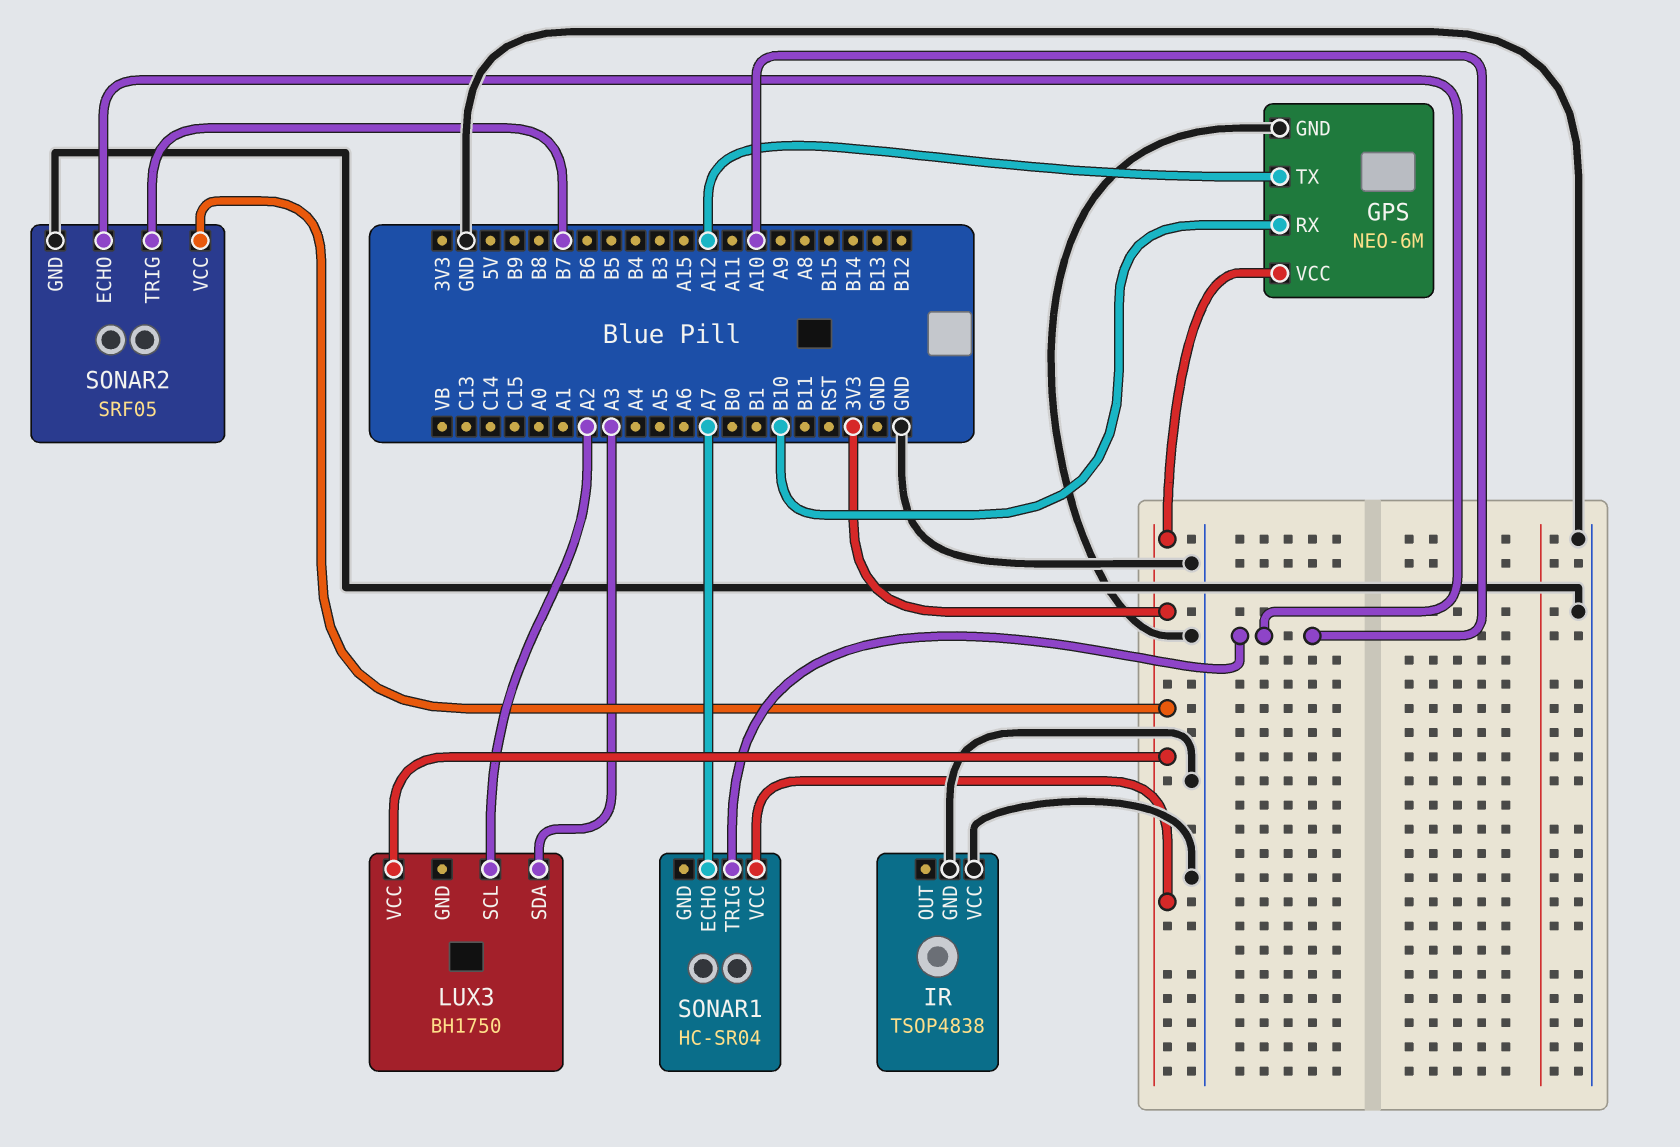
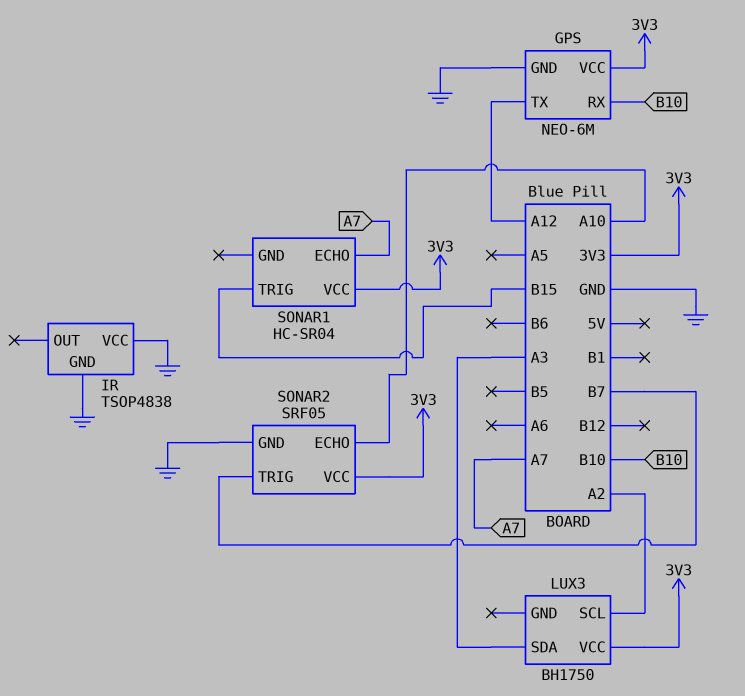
SONAR1 pin TRIG: A10 -> B15

